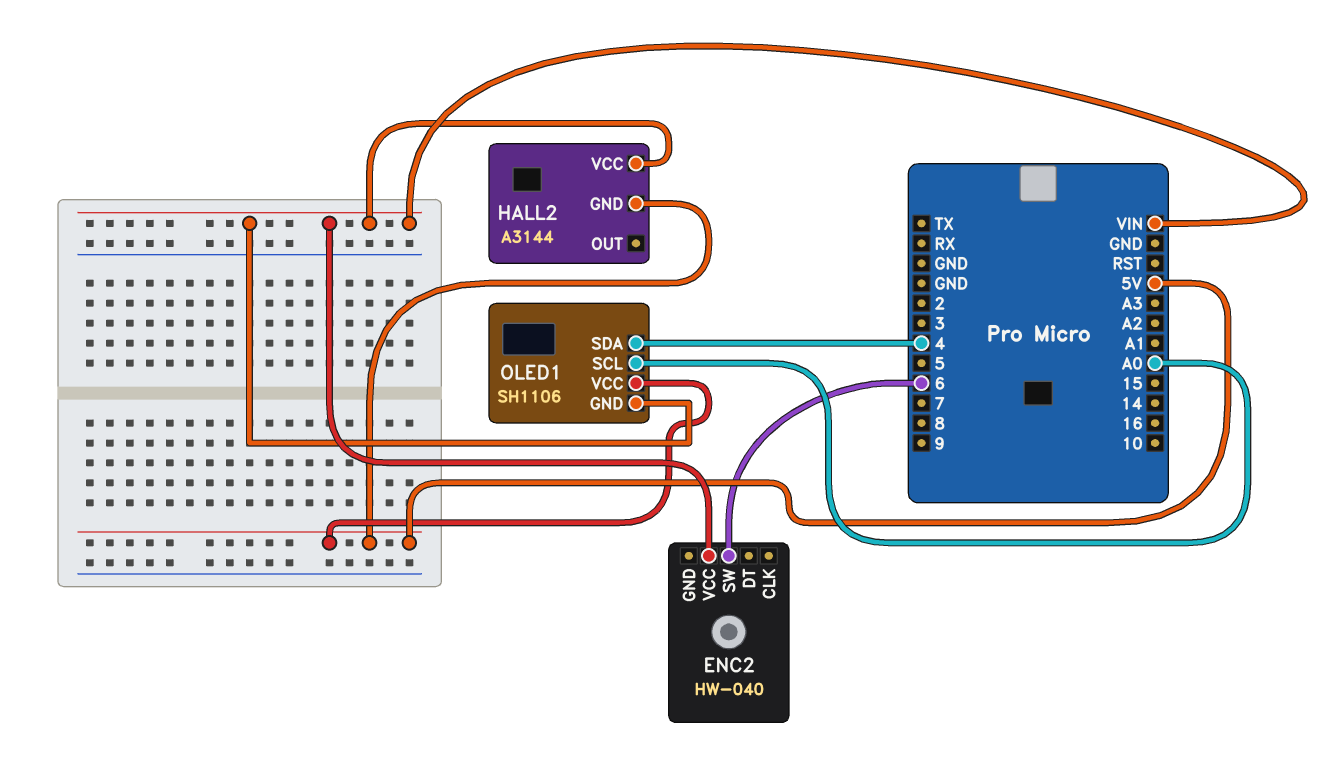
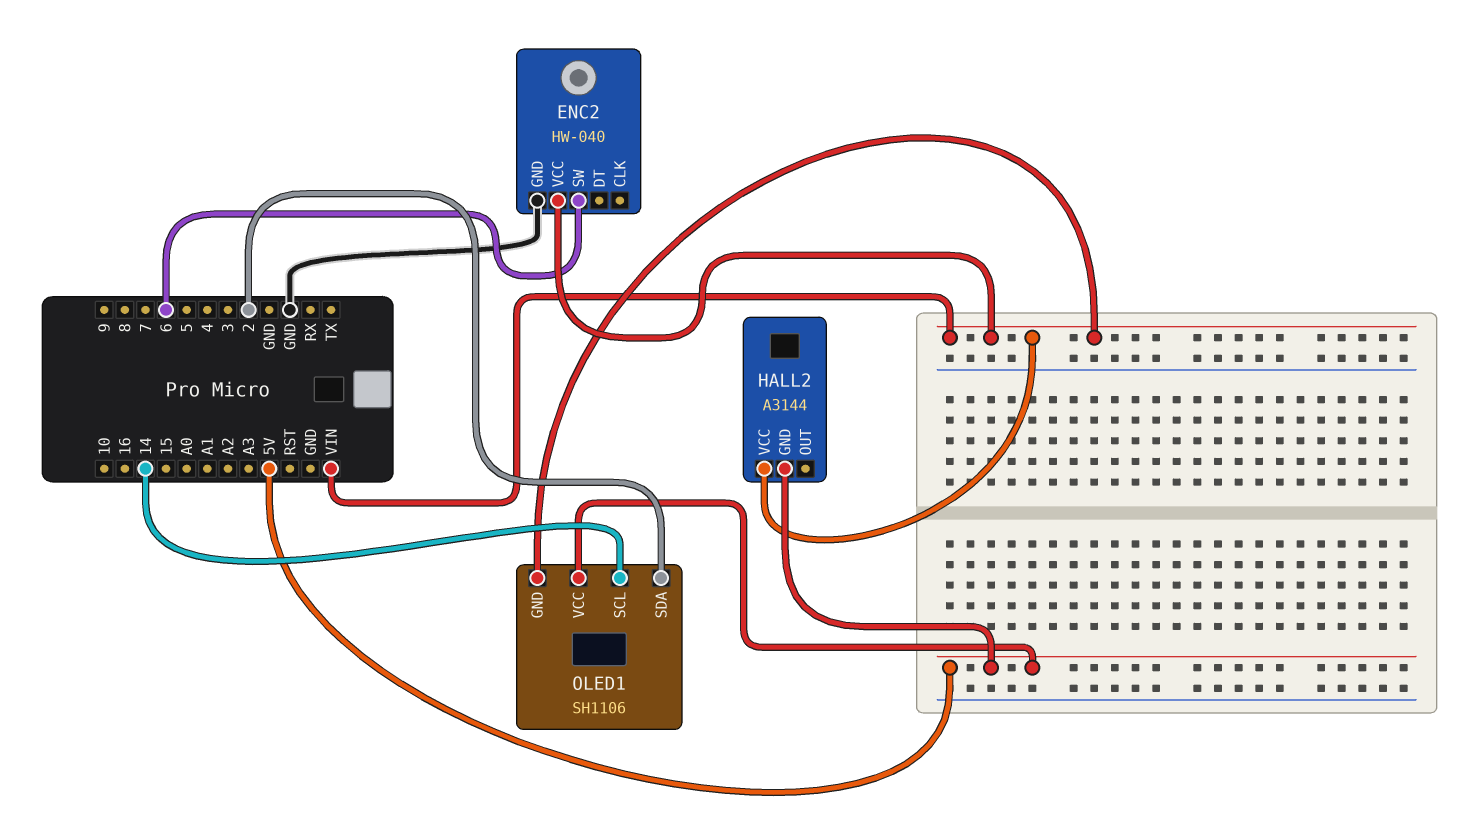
ENC2 pin GND: none -> GND
OLED1 pin SCL: A0 -> 14
OLED1 pin SDA: 4 -> 2

